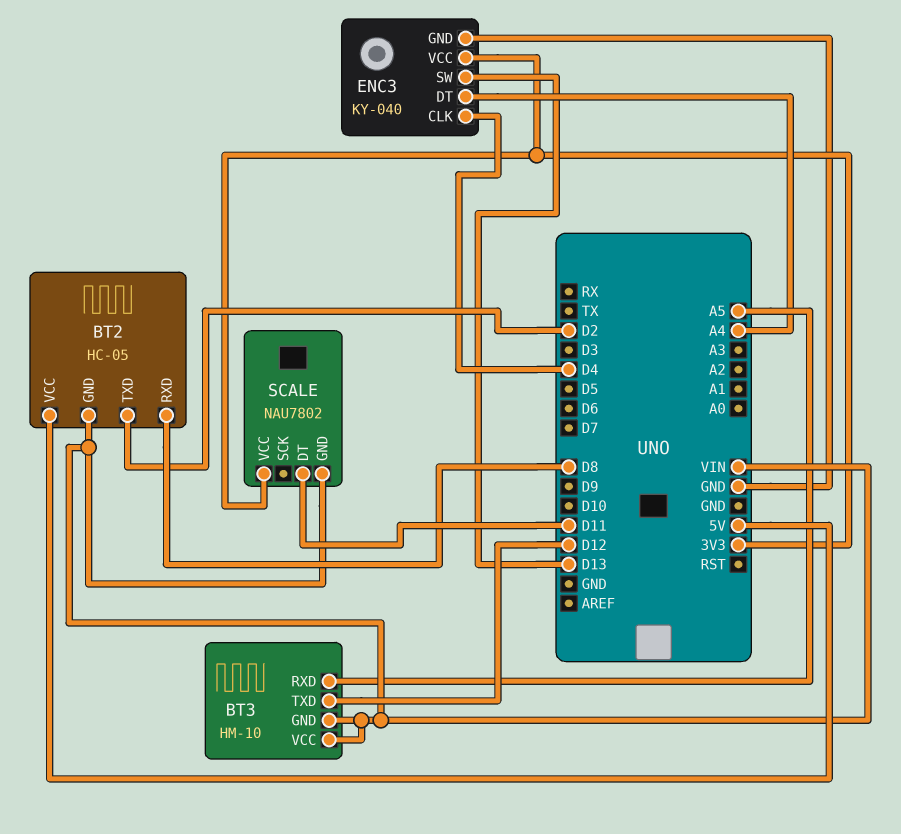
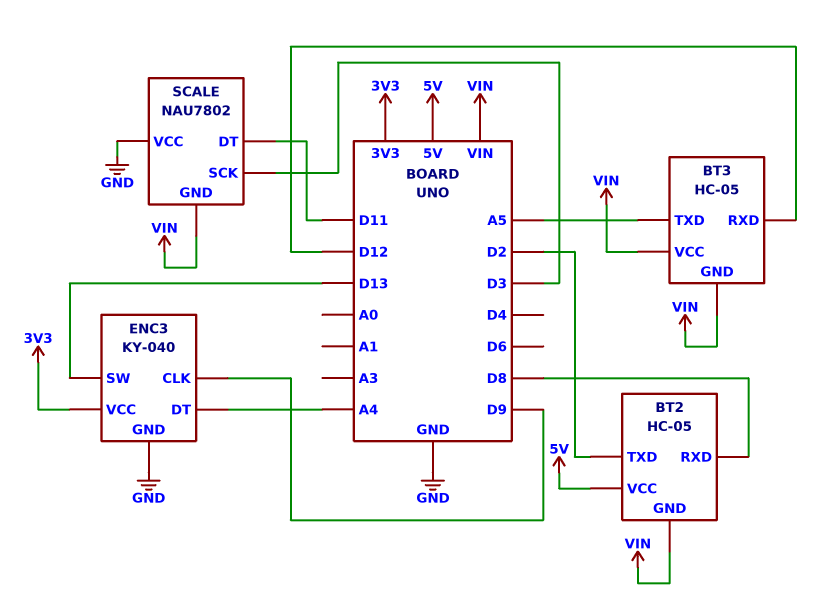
BT3: HM-10 -> HC-05
BT3 pin RXD: A5 -> D12
BT3 pin TXD: D12 -> A5
ENC3 pin CLK: D4 -> D9
SCALE pin SCK: none -> D3
SCALE pin VCC: 3V3 -> GND

